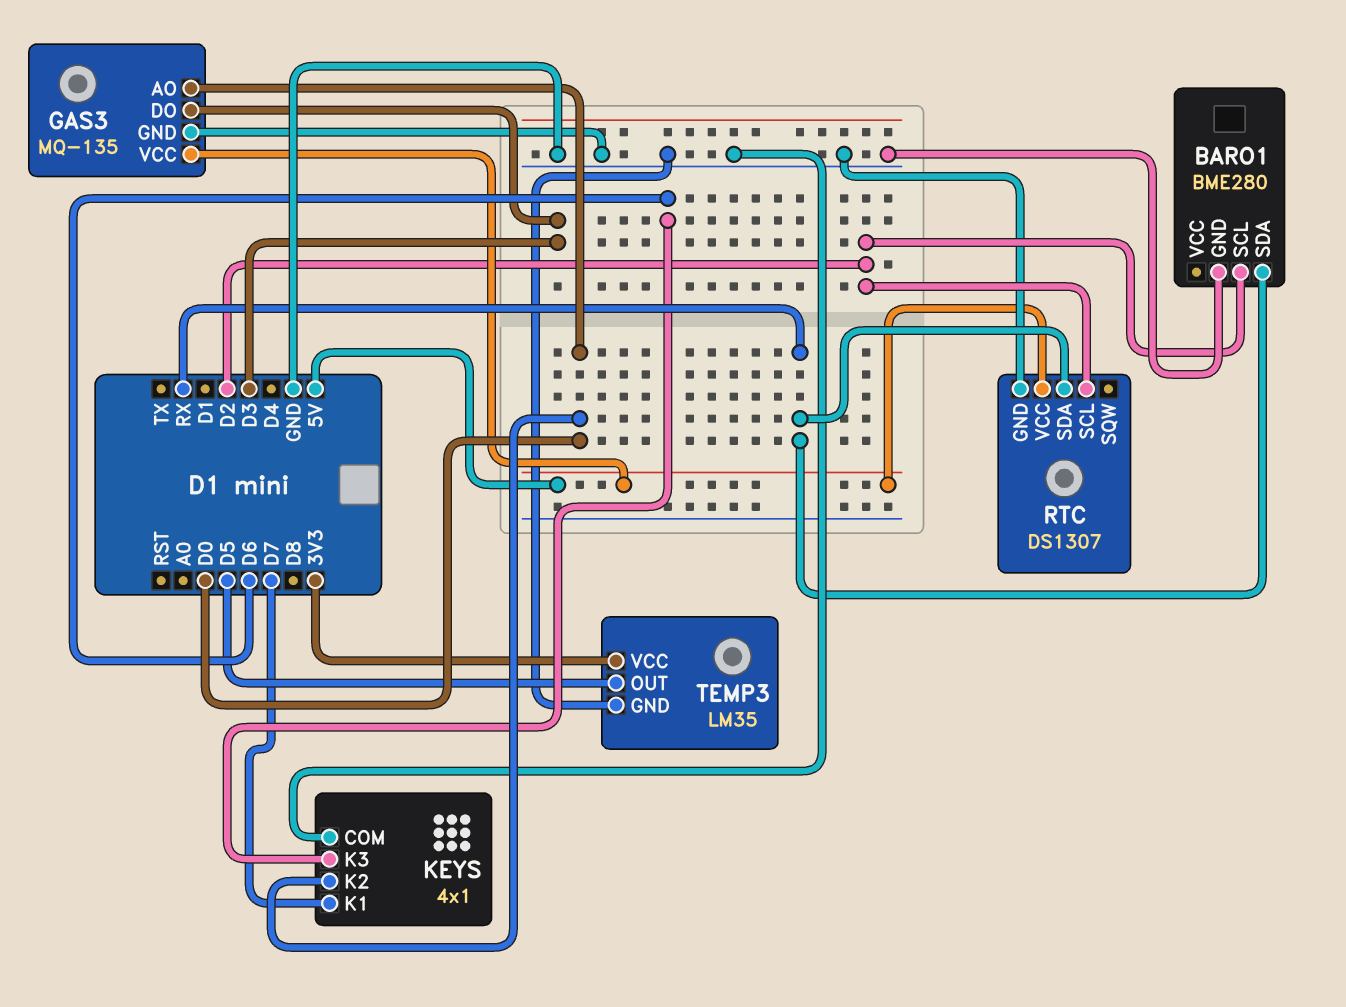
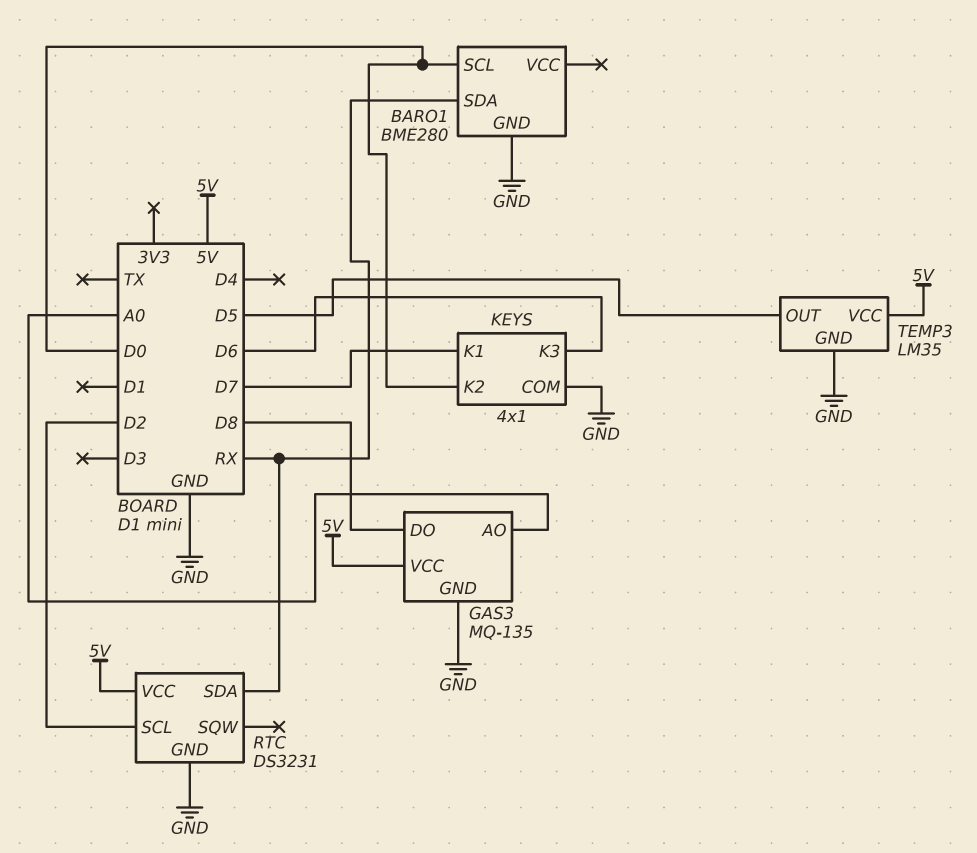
BARO1 pin SCL: D2 -> D0
GAS3 pin AO: D0 -> A0
GAS3 pin DO: D3 -> D8
RTC: DS1307 -> DS3231
TEMP3 pin VCC: 3V3 -> 5V

